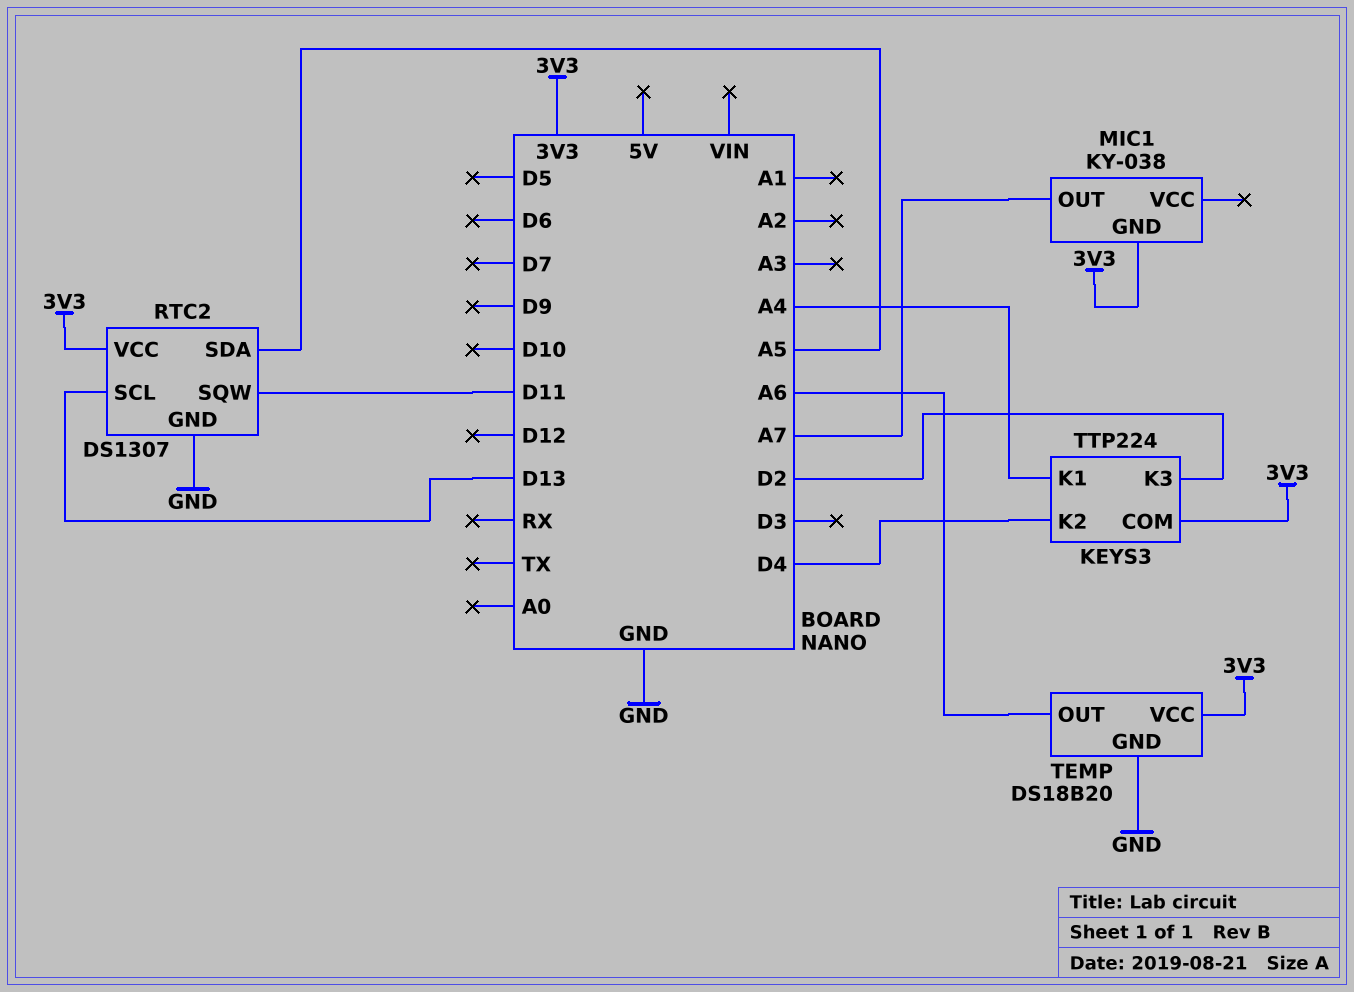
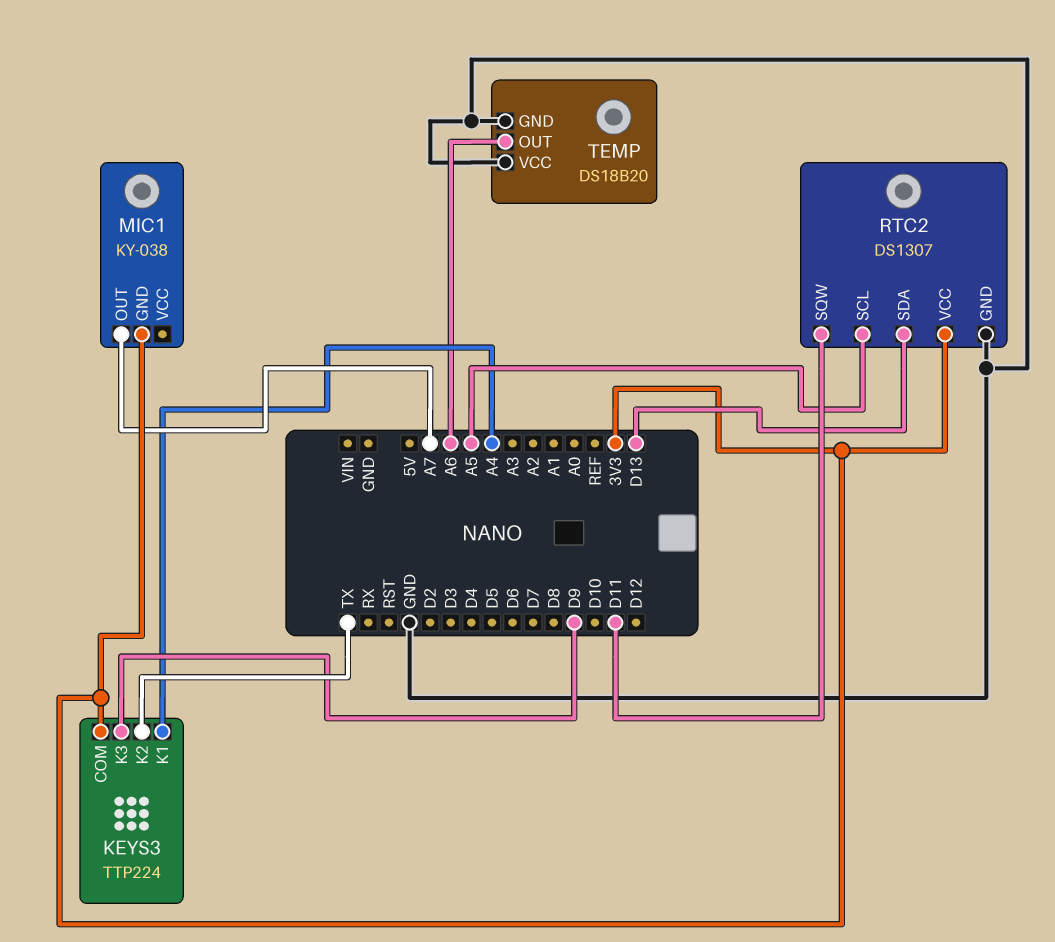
KEYS3 pin K2: D4 -> TX
KEYS3 pin K3: D2 -> D9
RTC2 pin SCL: D13 -> A5
RTC2 pin SDA: A5 -> D13
TEMP pin VCC: 3V3 -> GND

